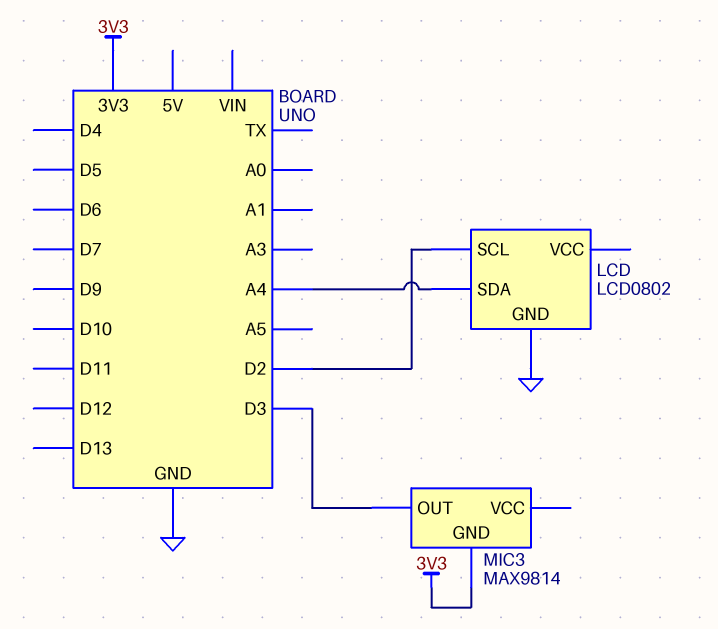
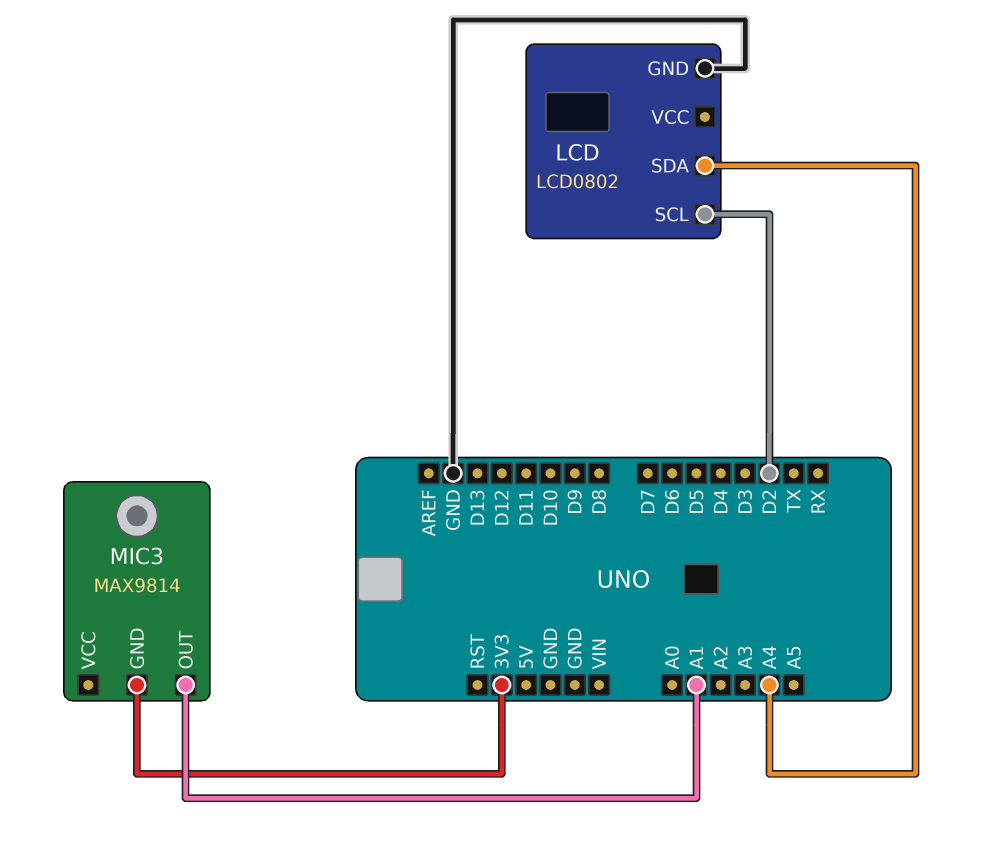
MIC3 pin OUT: D3 -> A1

